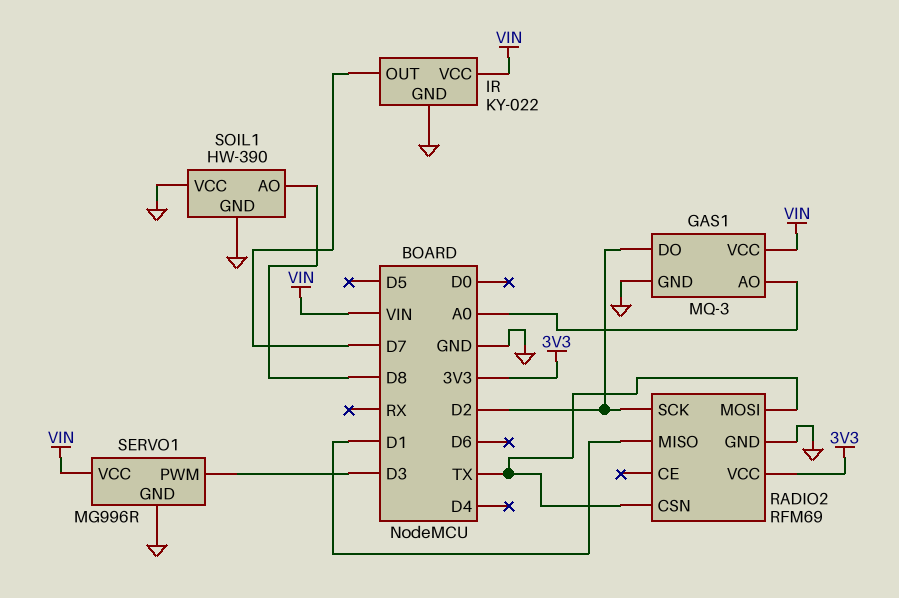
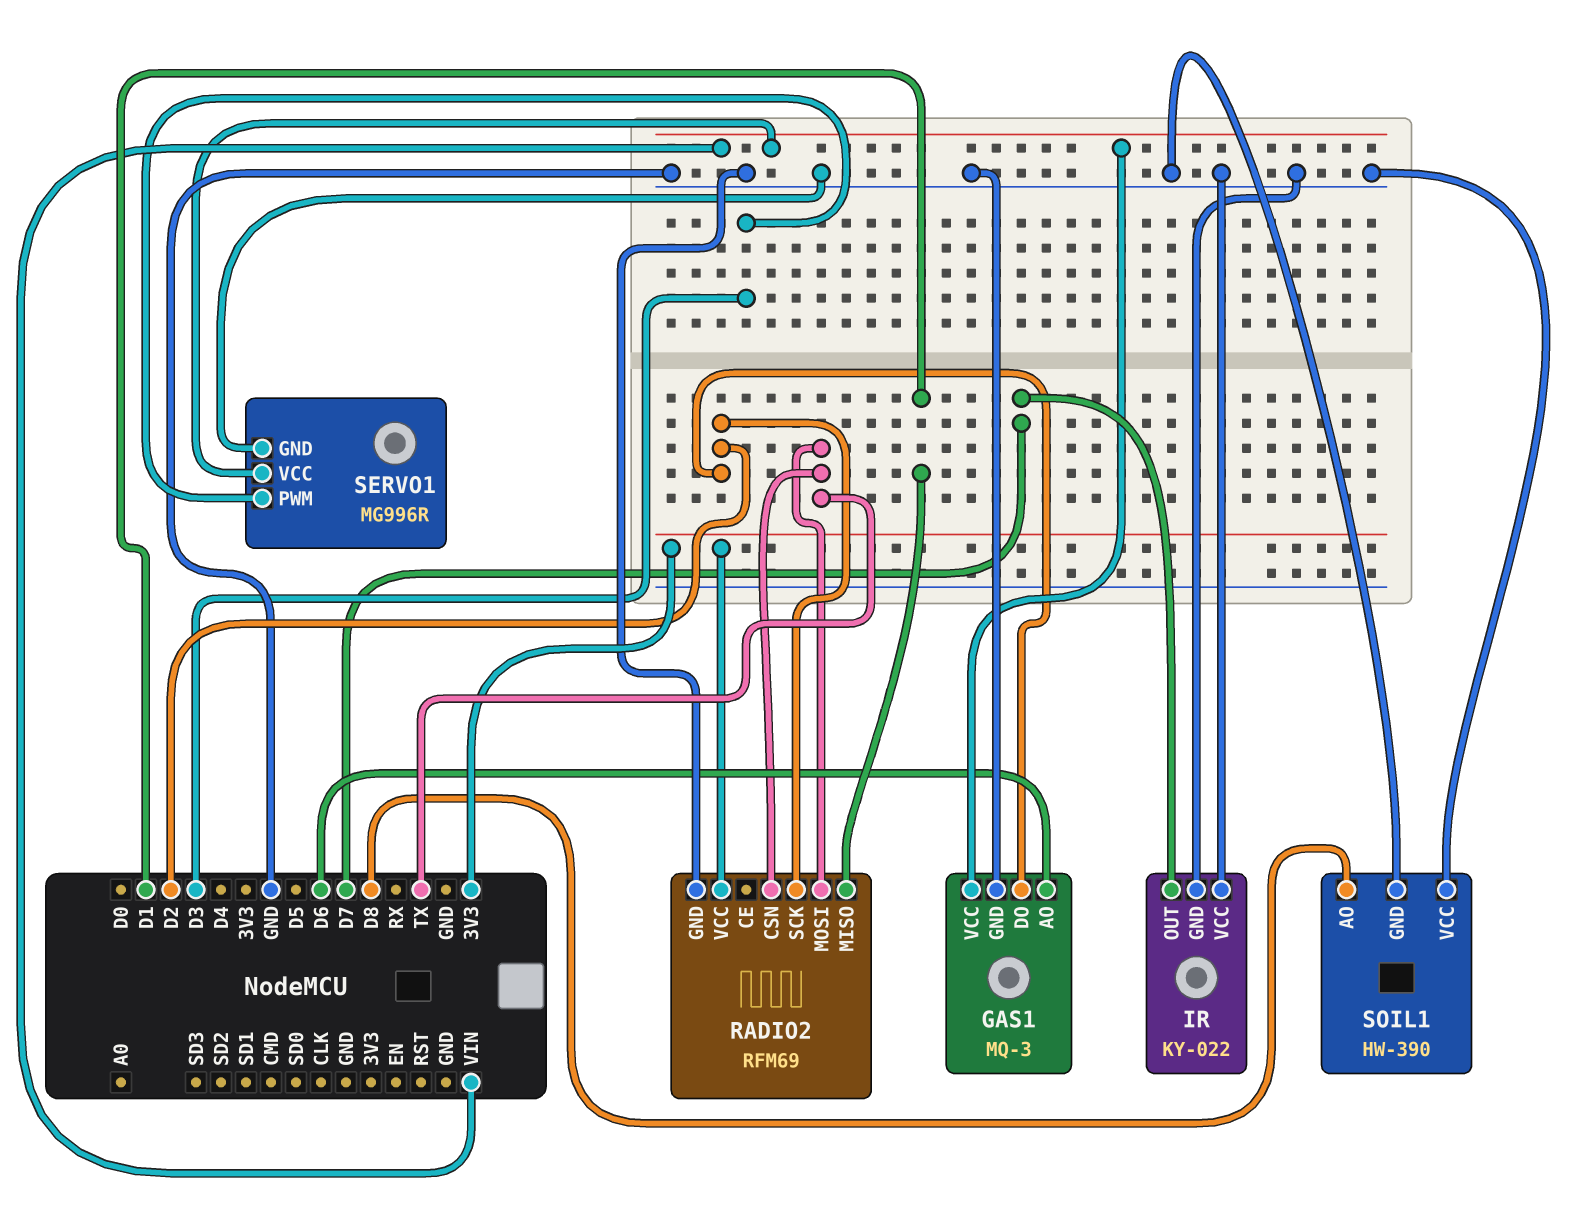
GAS1 pin AO: A0 -> D6
IR pin VCC: VIN -> GND

